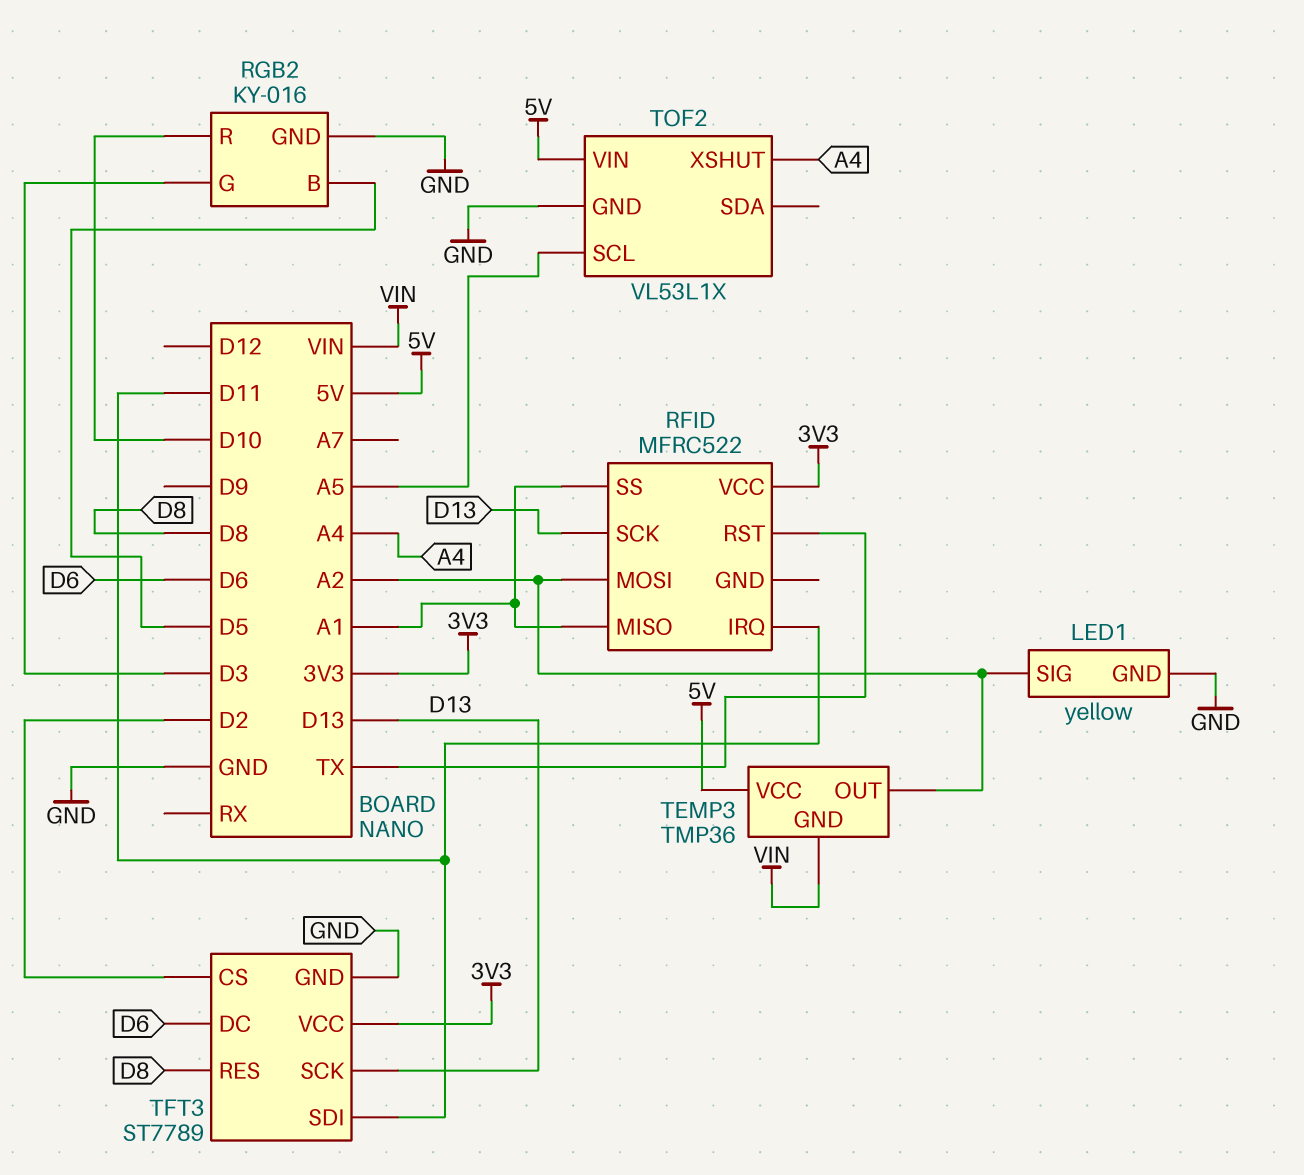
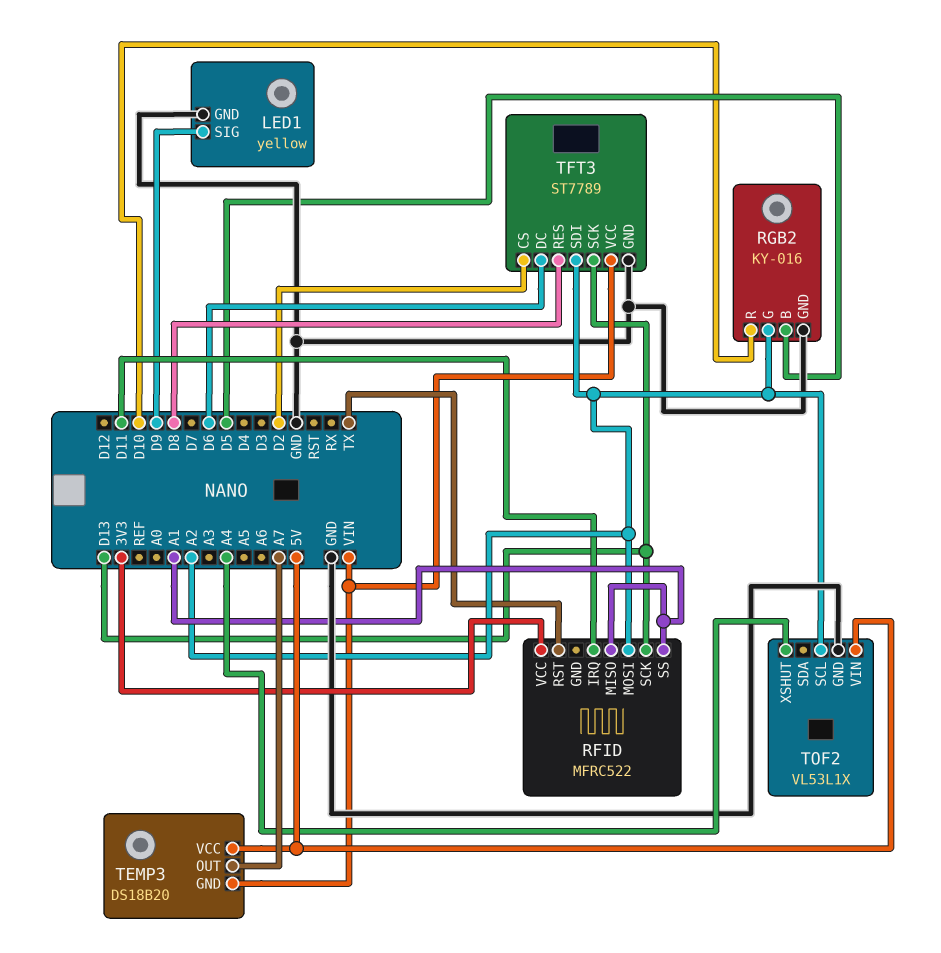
LED1 pin SIG: A2 -> D9
RGB2 pin G: D3 -> A2
TEMP3: TMP36 -> DS18B20
TEMP3 pin OUT: A2 -> A7
TFT3 pin SDI: D11 -> A2
TFT3 pin VCC: 3V3 -> VIN
TOF2 pin SCL: A5 -> A2

